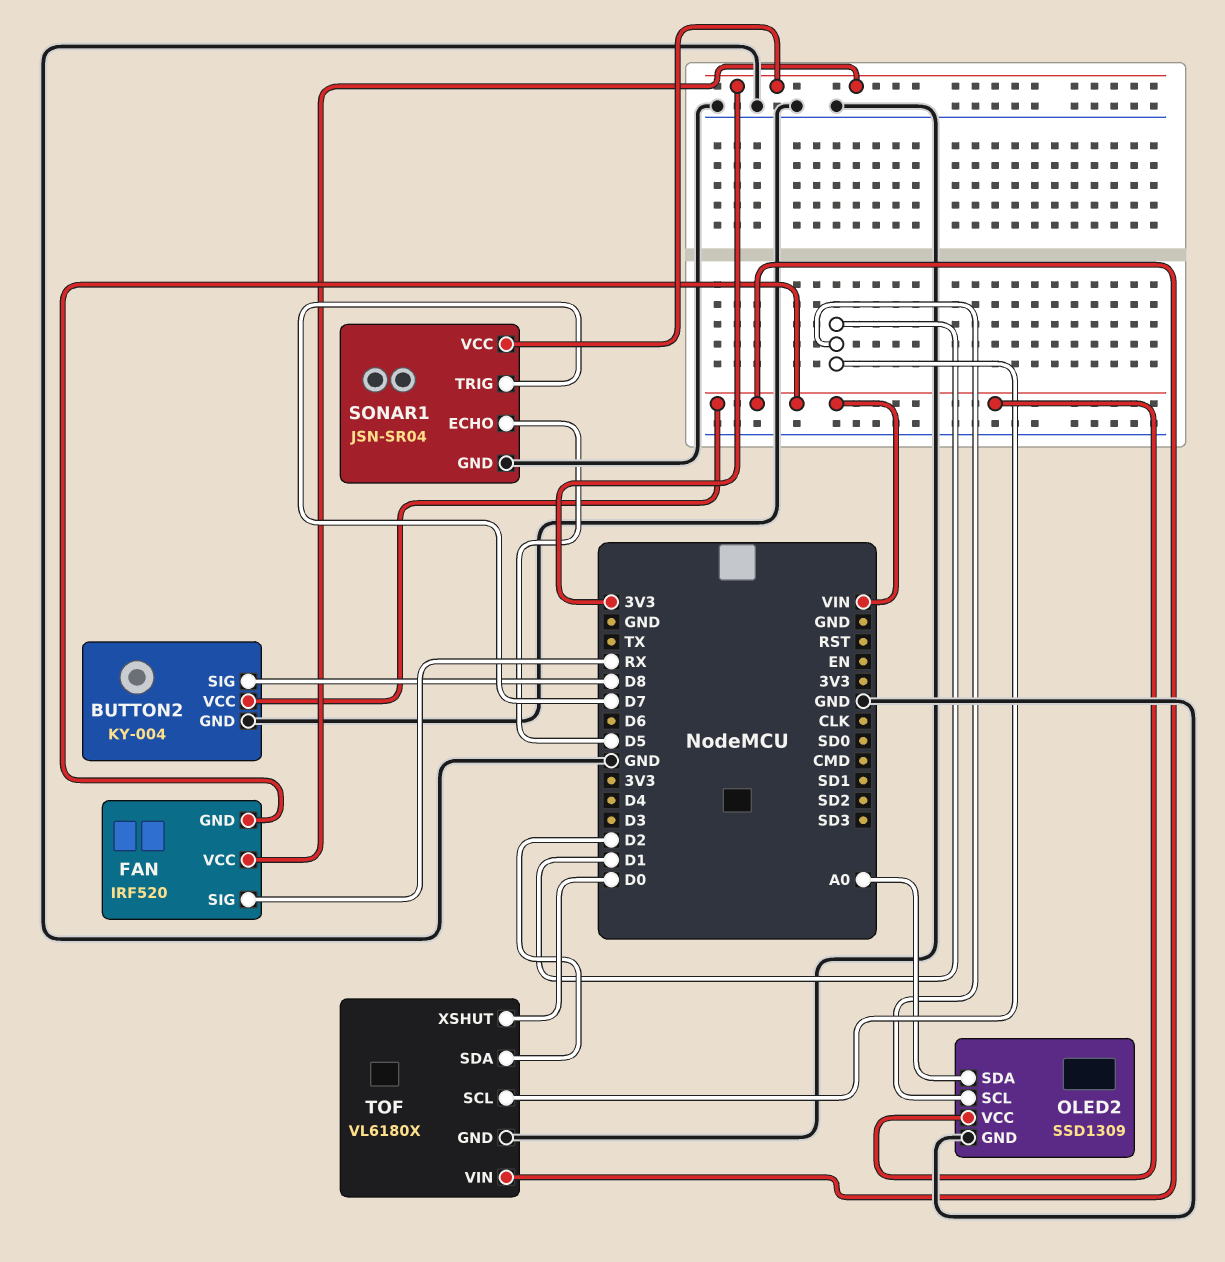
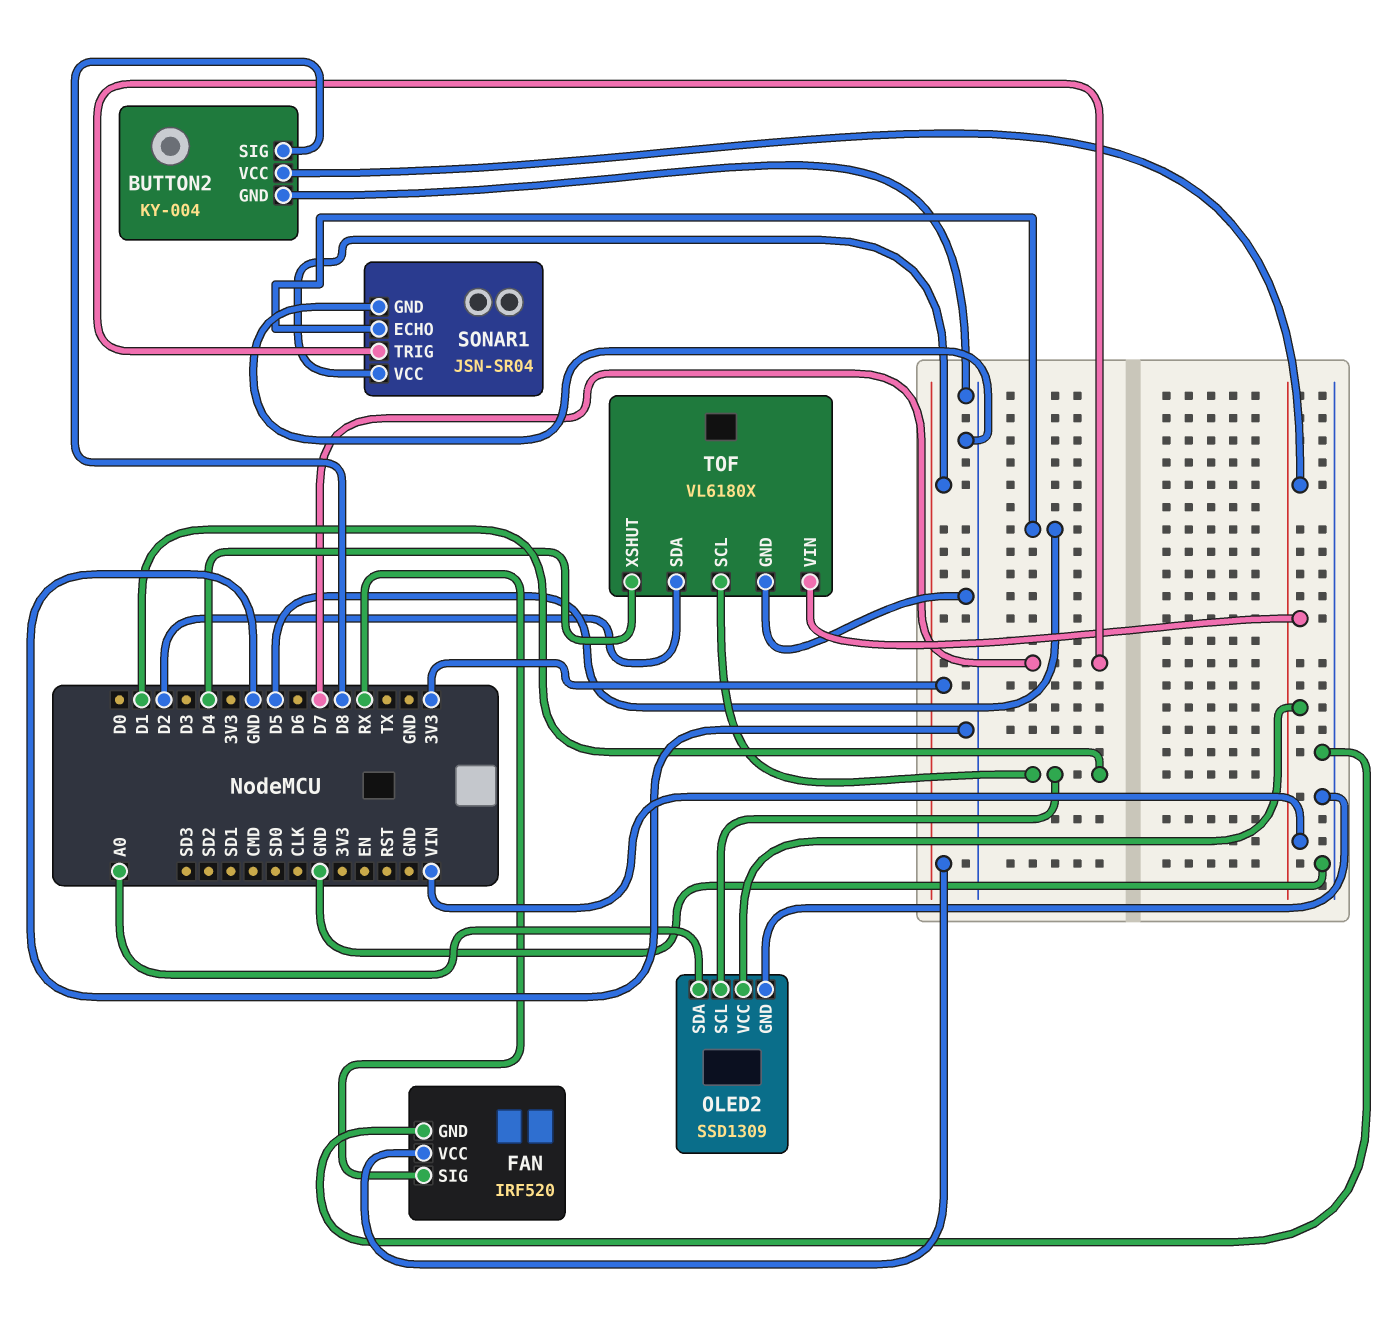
FAN pin GND: VIN -> GND
TOF pin XSHUT: D0 -> D4

